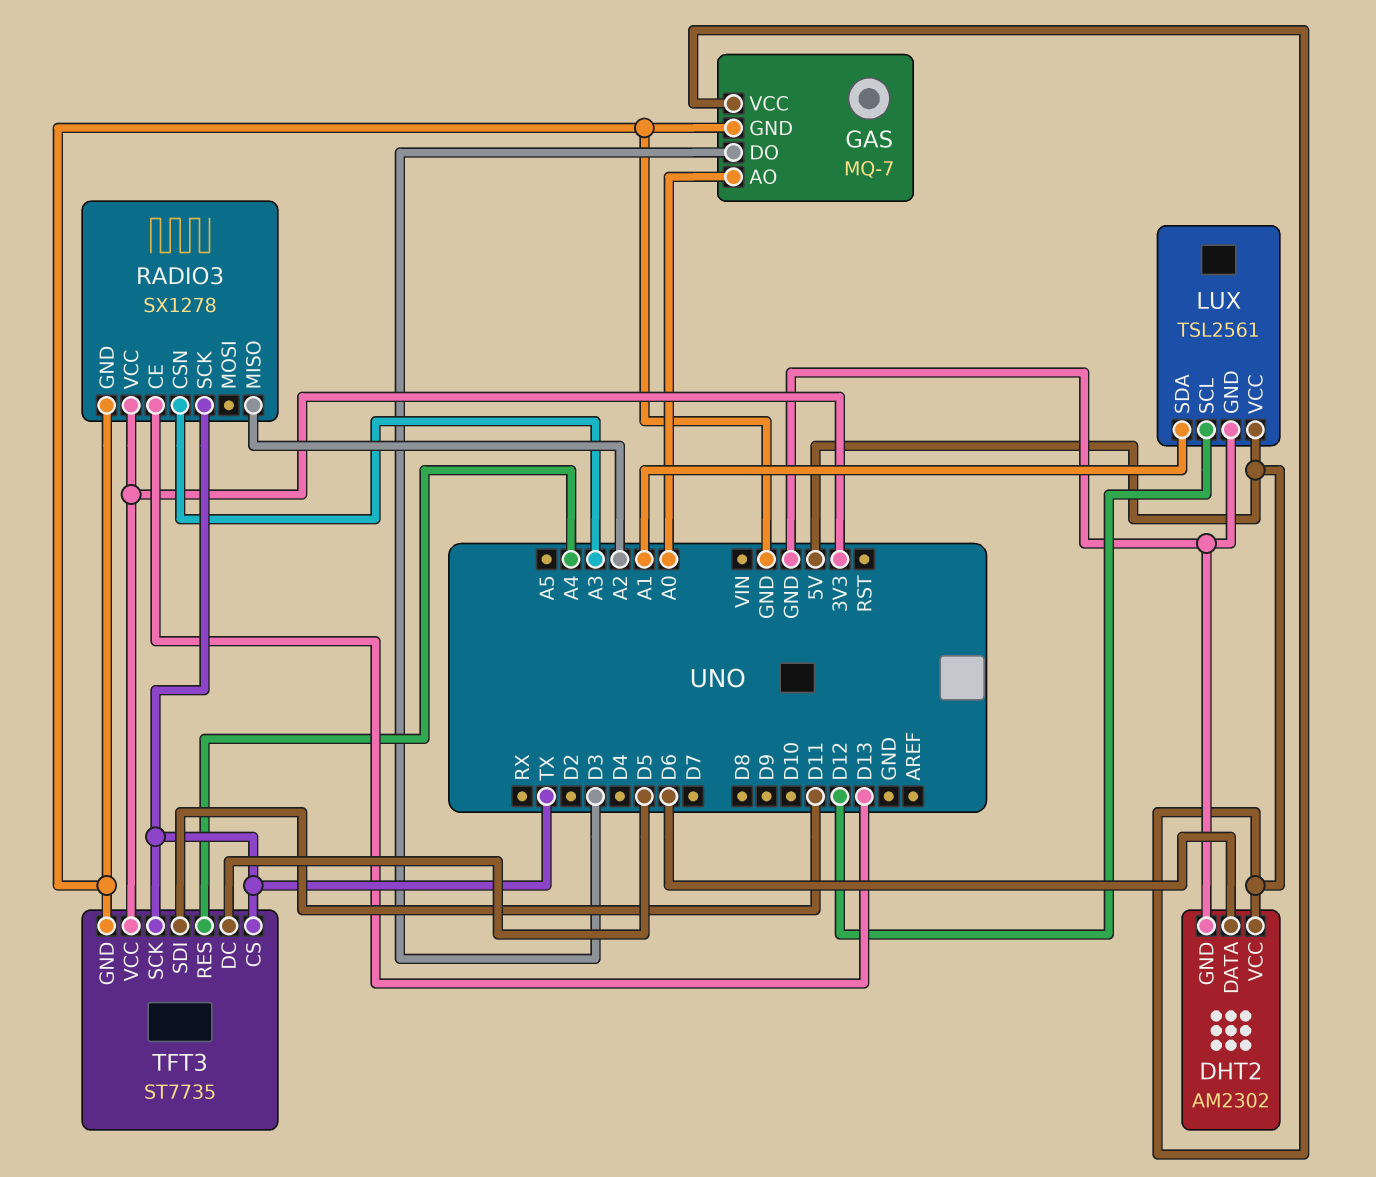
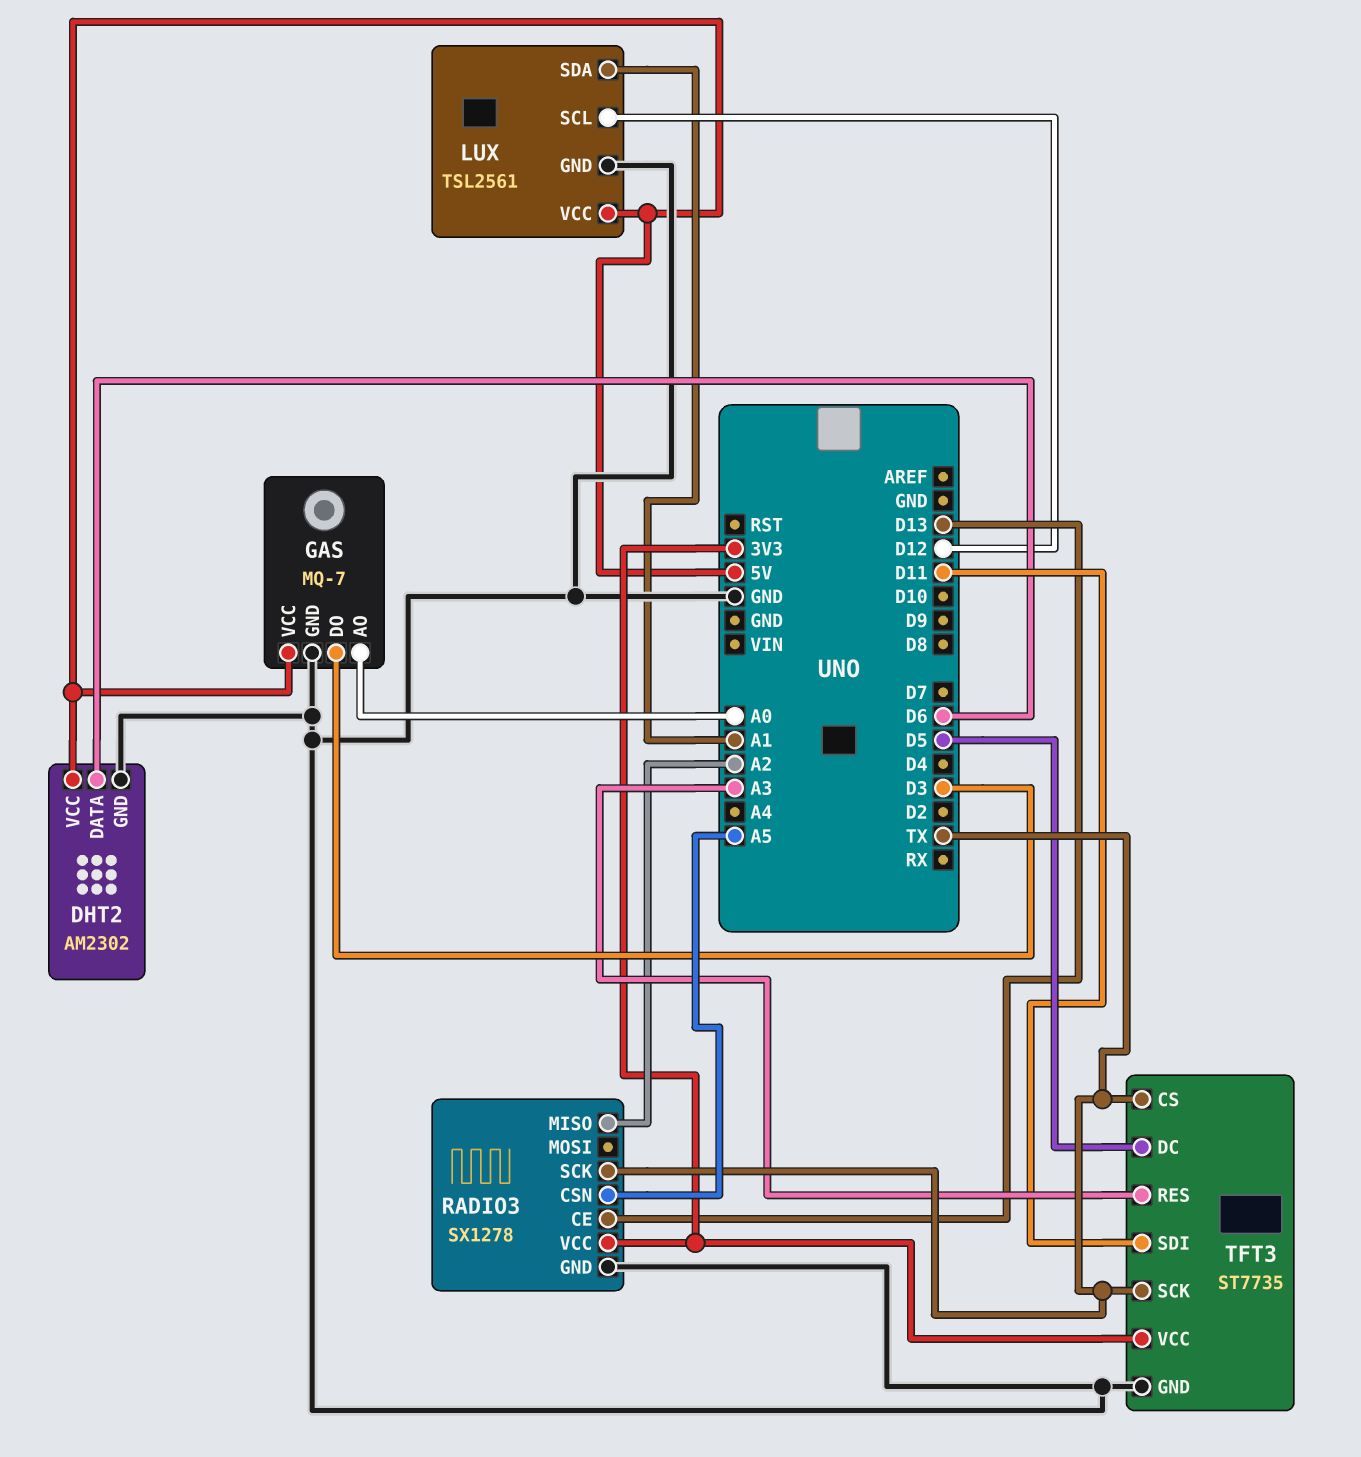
RADIO3 pin CSN: A3 -> A5
TFT3 pin RES: A4 -> A3

